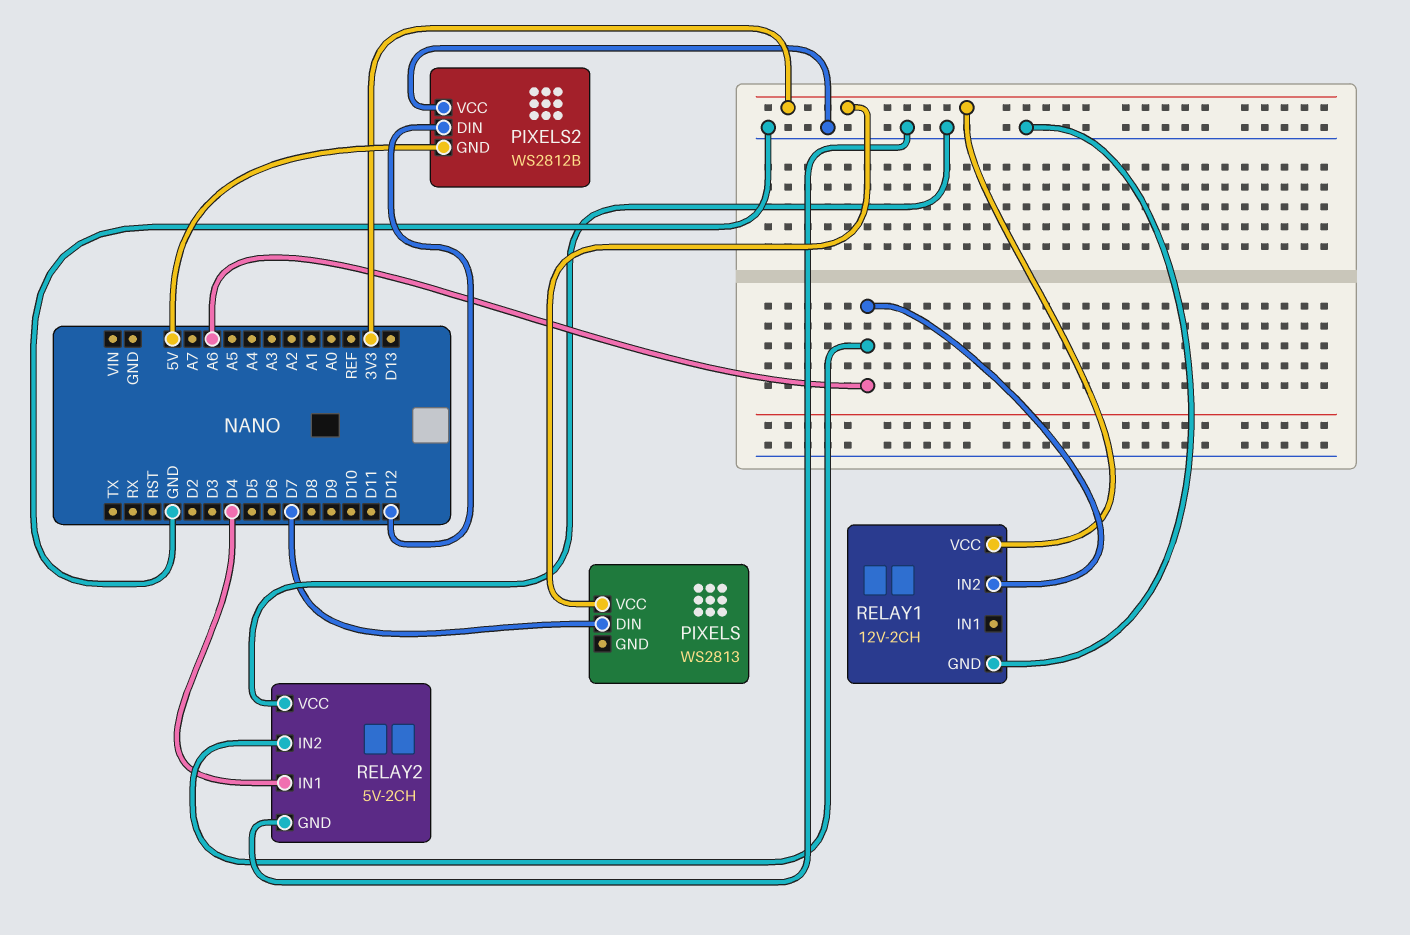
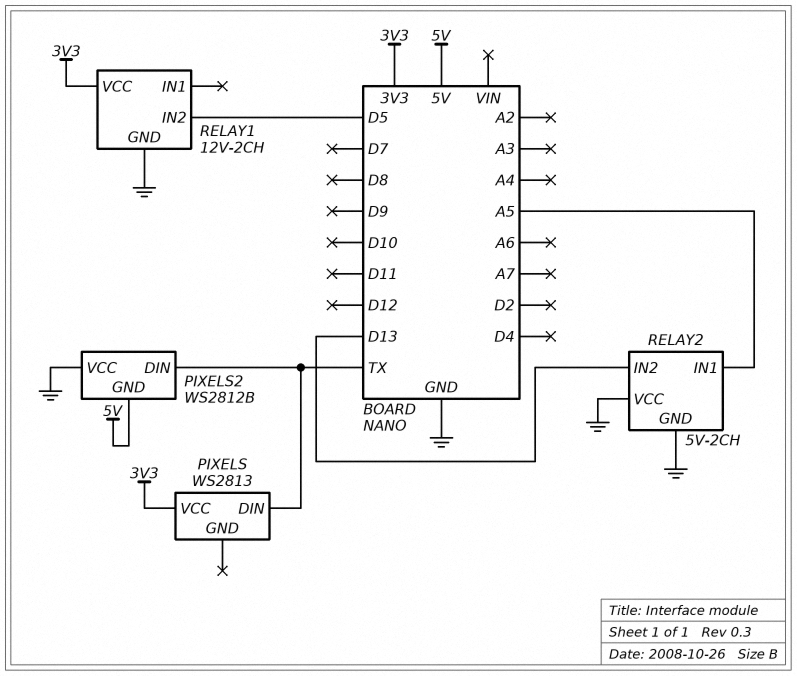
PIXELS pin DIN: D7 -> TX
PIXELS2 pin DIN: D12 -> TX
RELAY1 pin IN2: A6 -> D5
RELAY2 pin IN1: D4 -> A5
RELAY2 pin IN2: A6 -> D13

